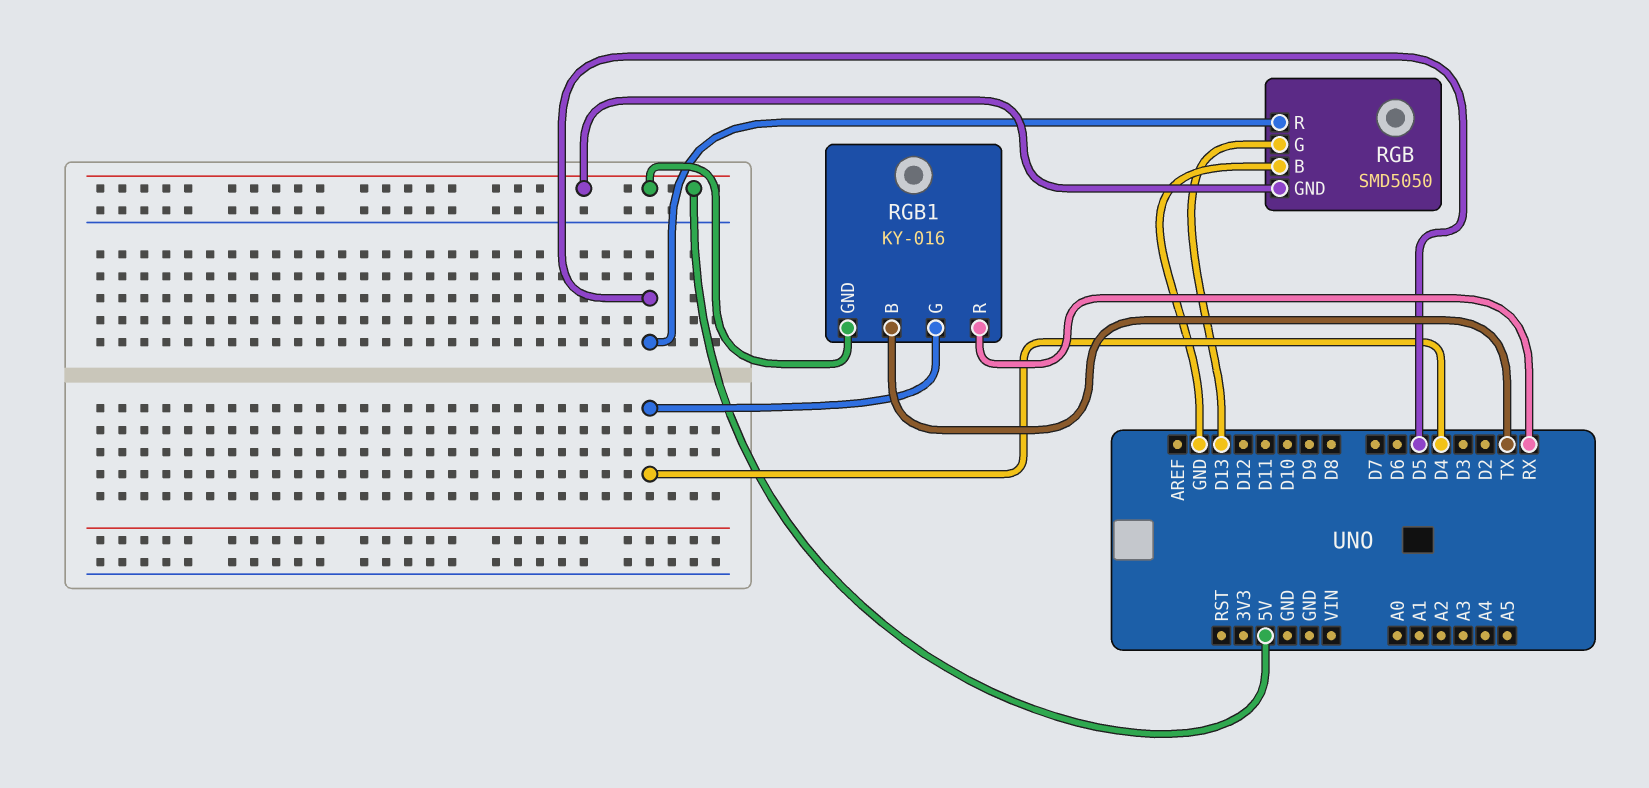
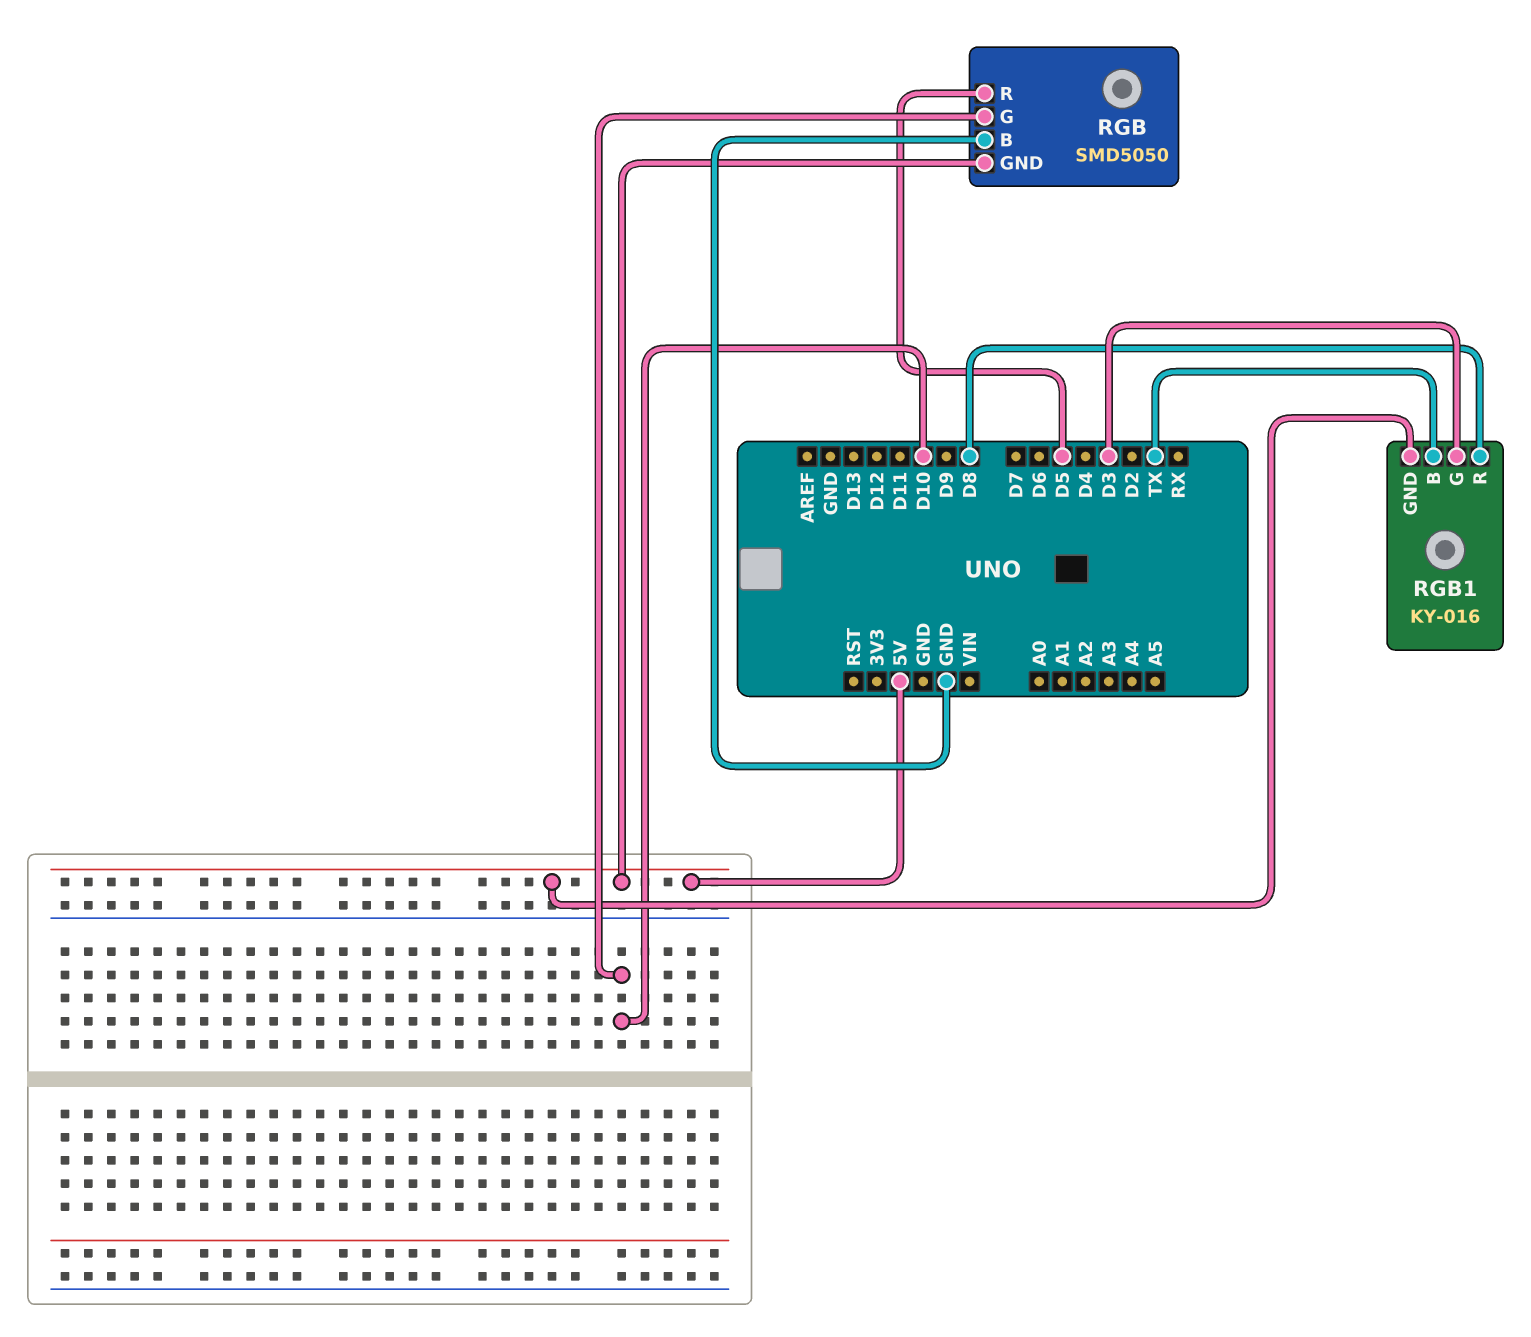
RGB pin G: D13 -> D10
RGB1 pin G: D4 -> D3
RGB1 pin R: RX -> D8

